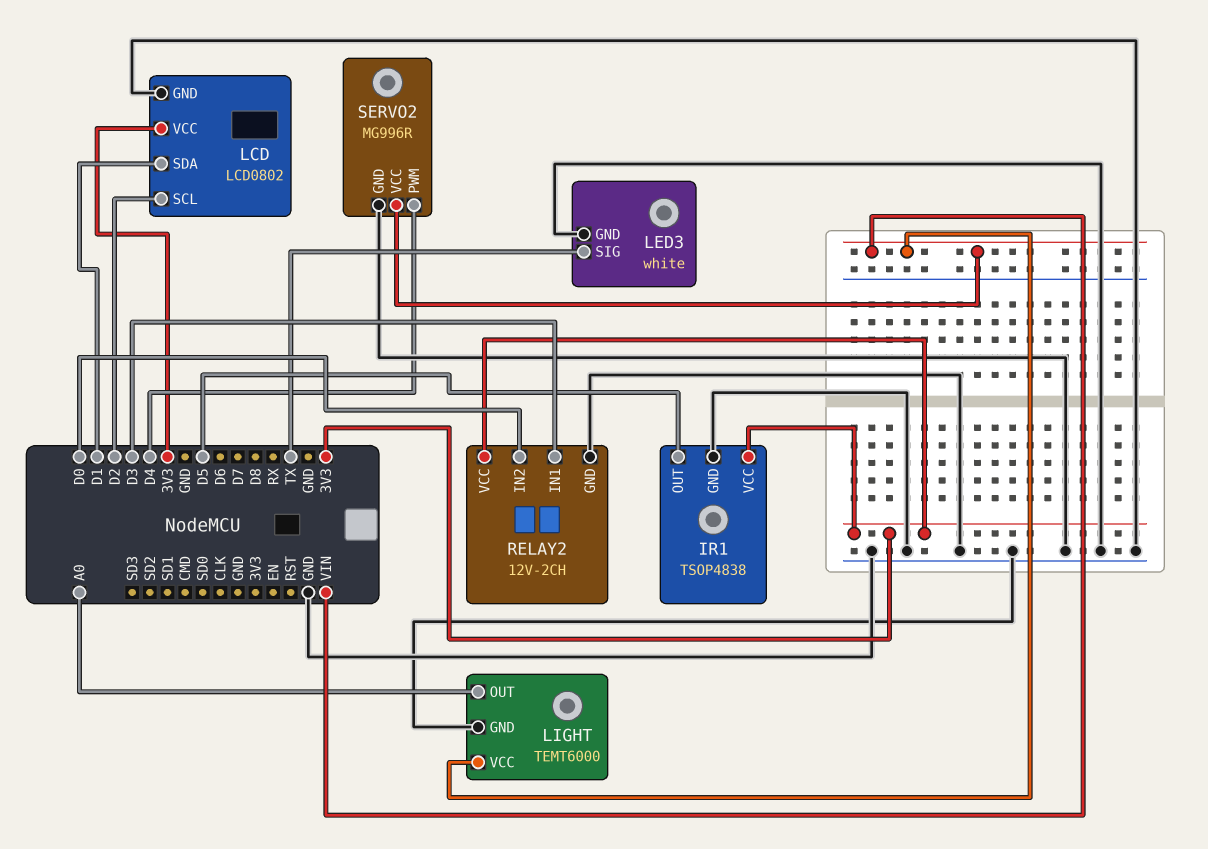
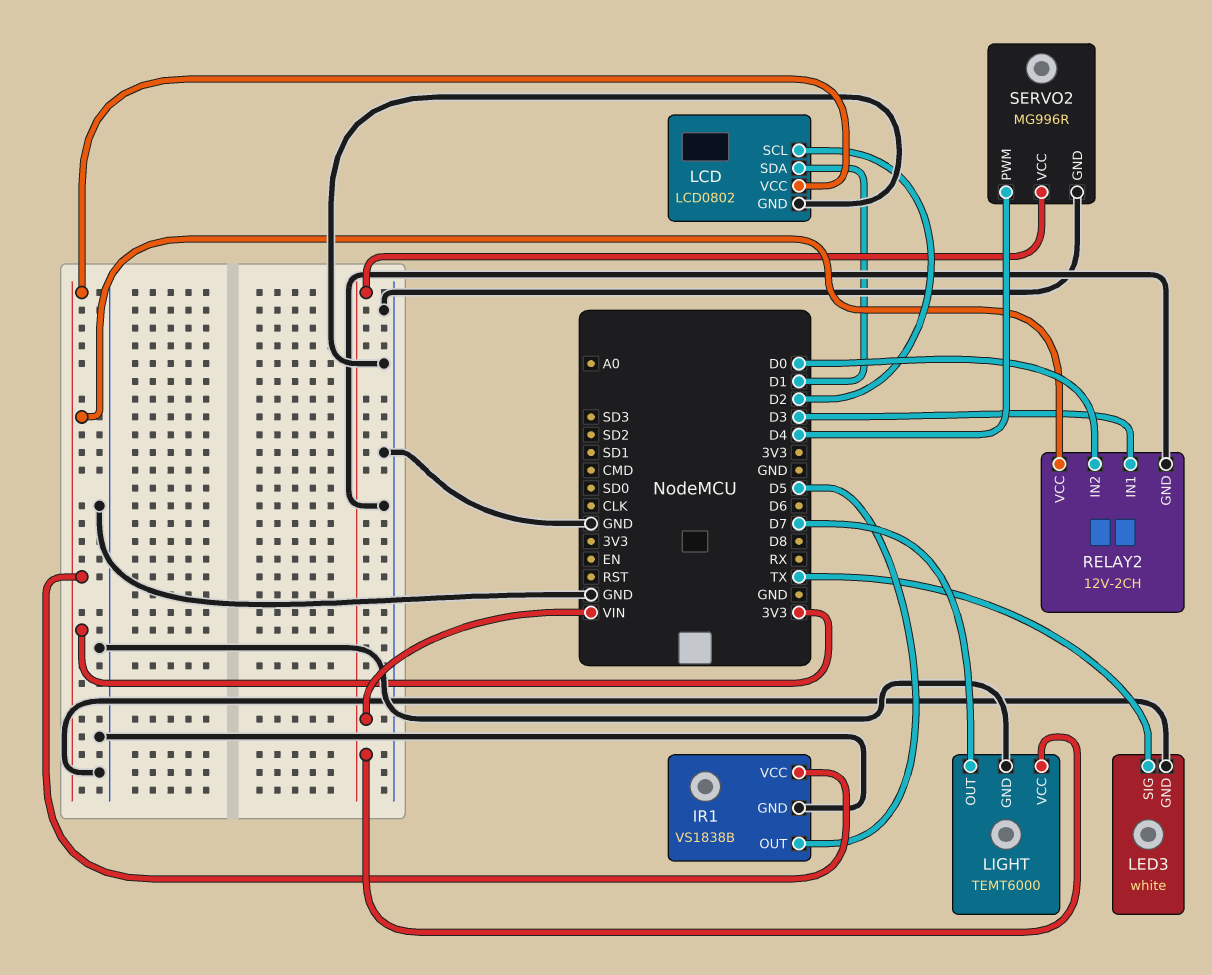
IR1: TSOP4838 -> VS1838B
LIGHT pin OUT: A0 -> D7

